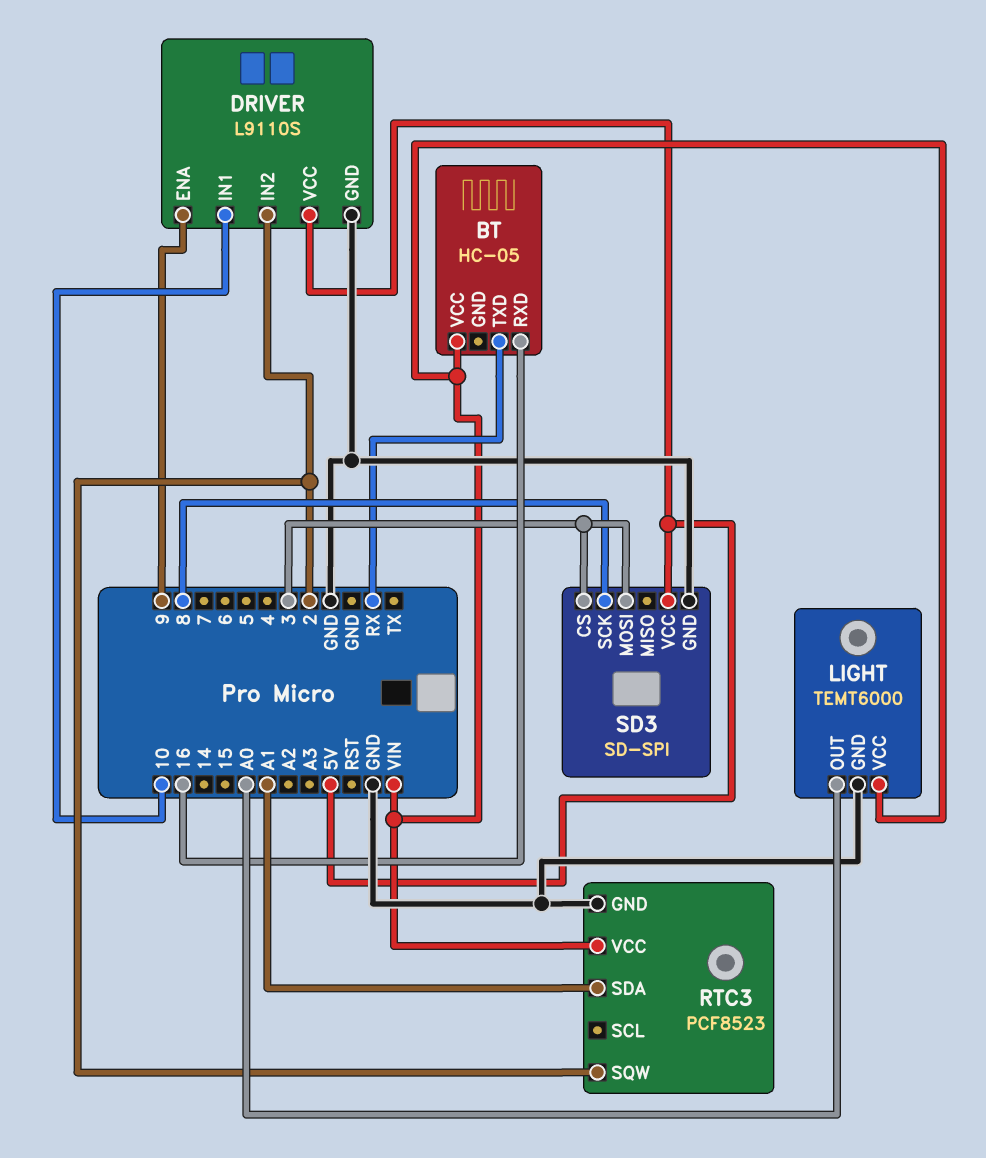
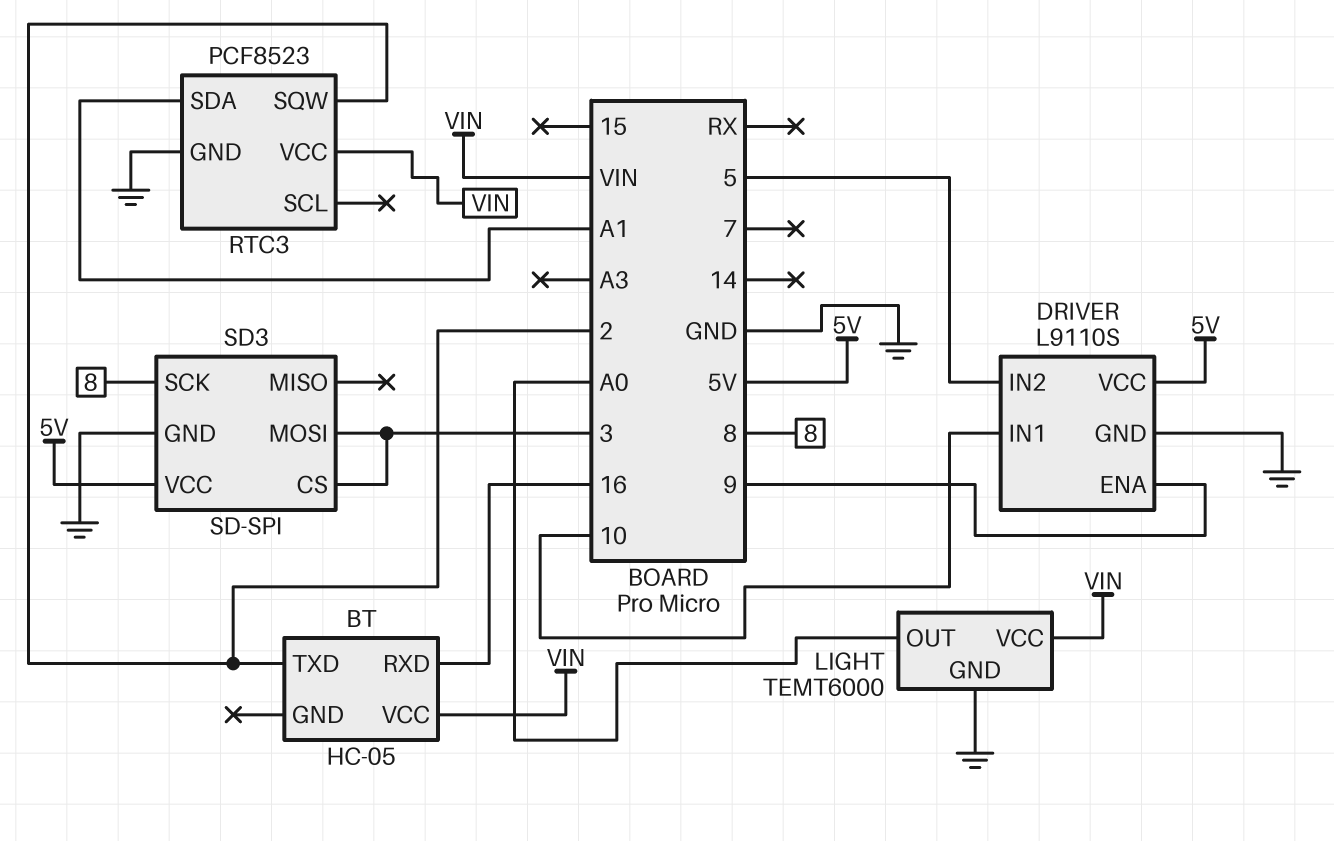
BT pin TXD: RX -> 2
DRIVER pin IN2: 2 -> 5

